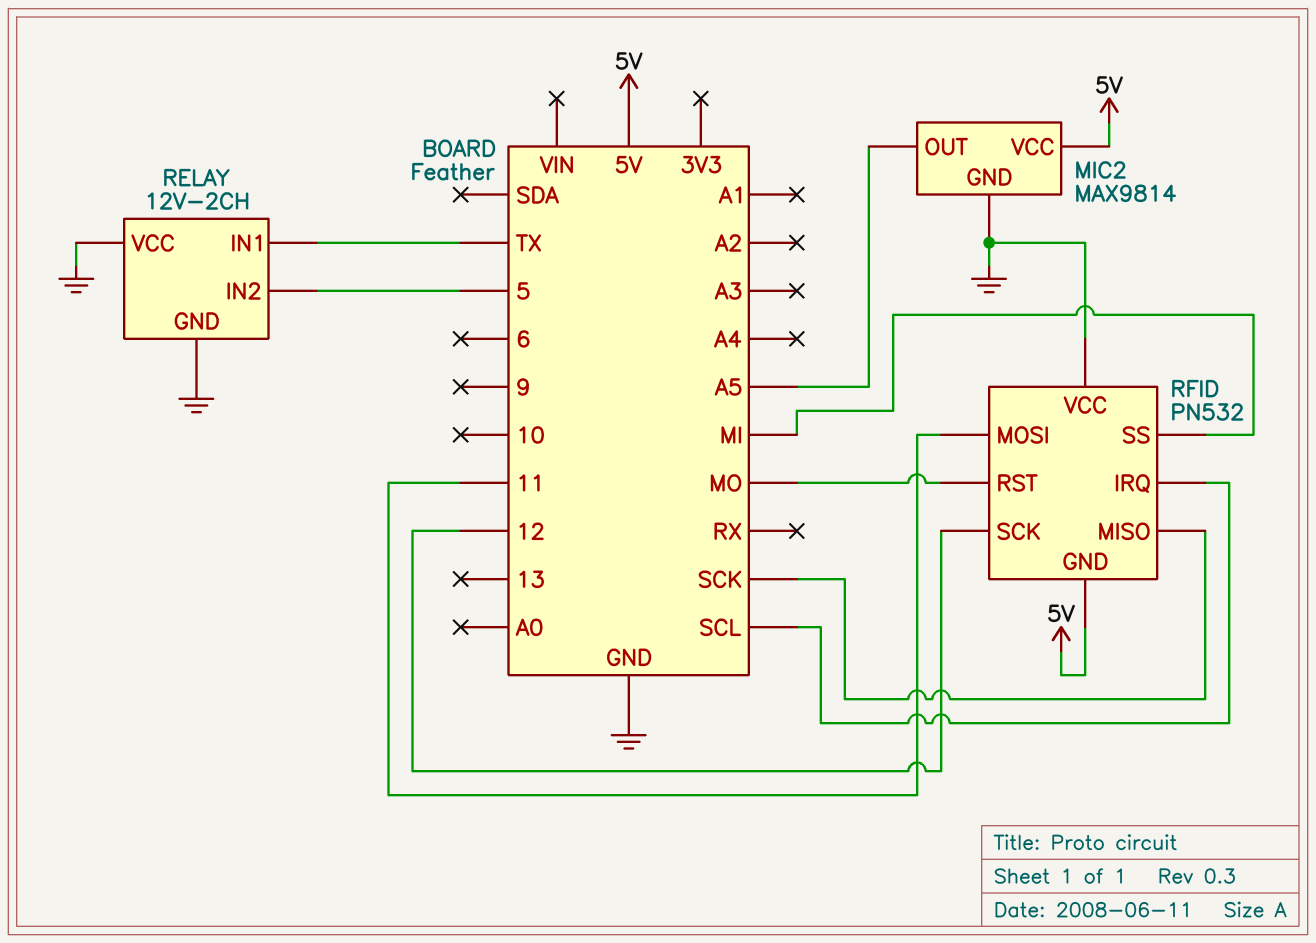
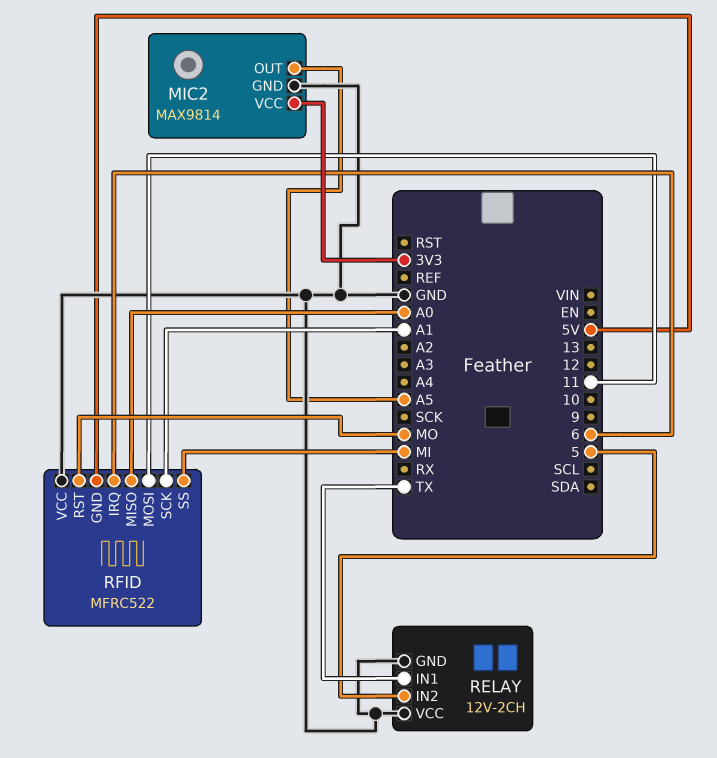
MIC2 pin VCC: 5V -> 3V3
RFID: PN532 -> MFRC522
RFID pin IRQ: SCL -> 6
RFID pin MISO: SCK -> A0
RFID pin SCK: 12 -> A1

